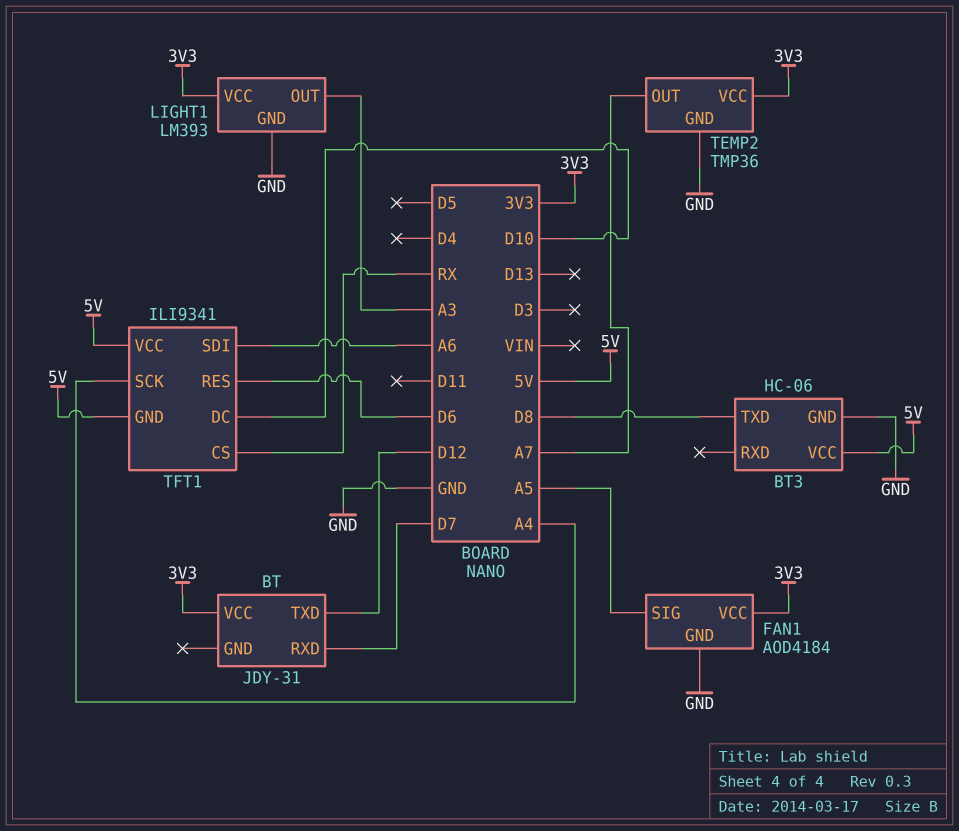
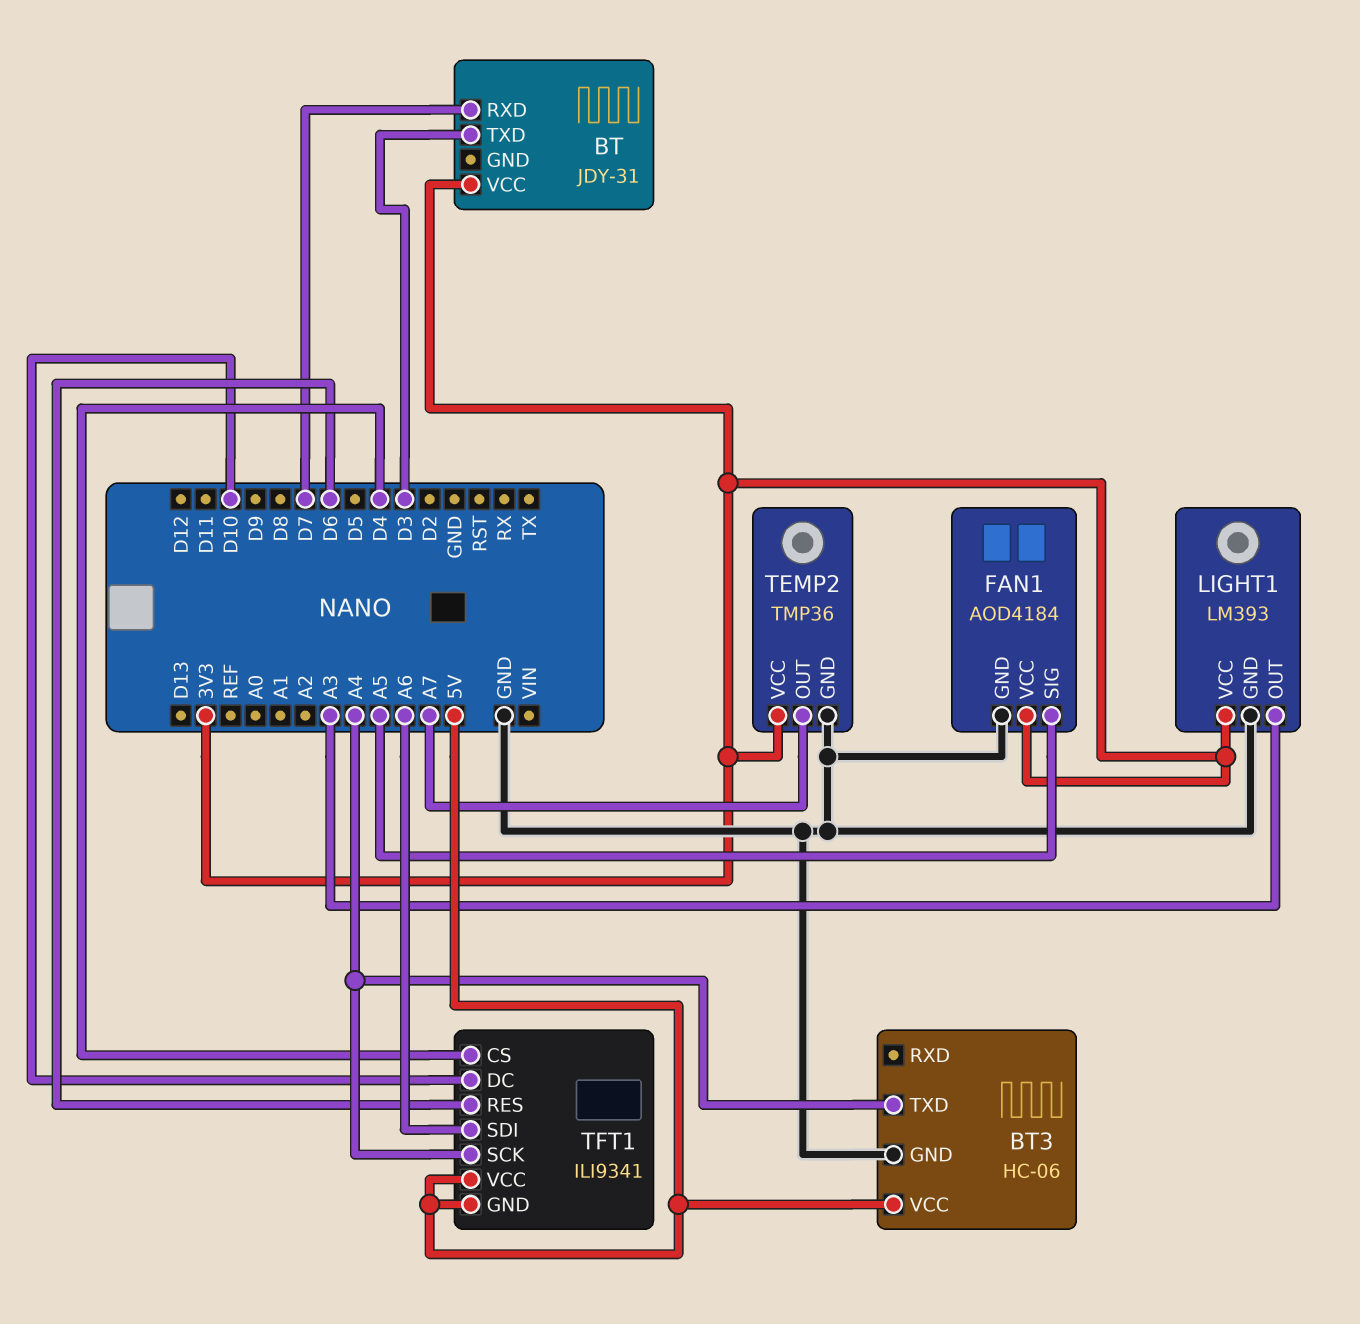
BT pin TXD: D12 -> D3
BT3 pin TXD: D8 -> A4
TFT1 pin CS: RX -> D4

